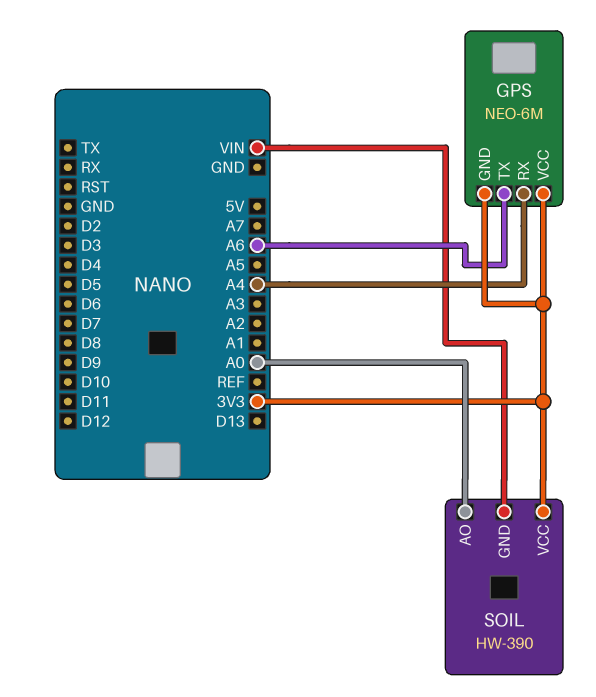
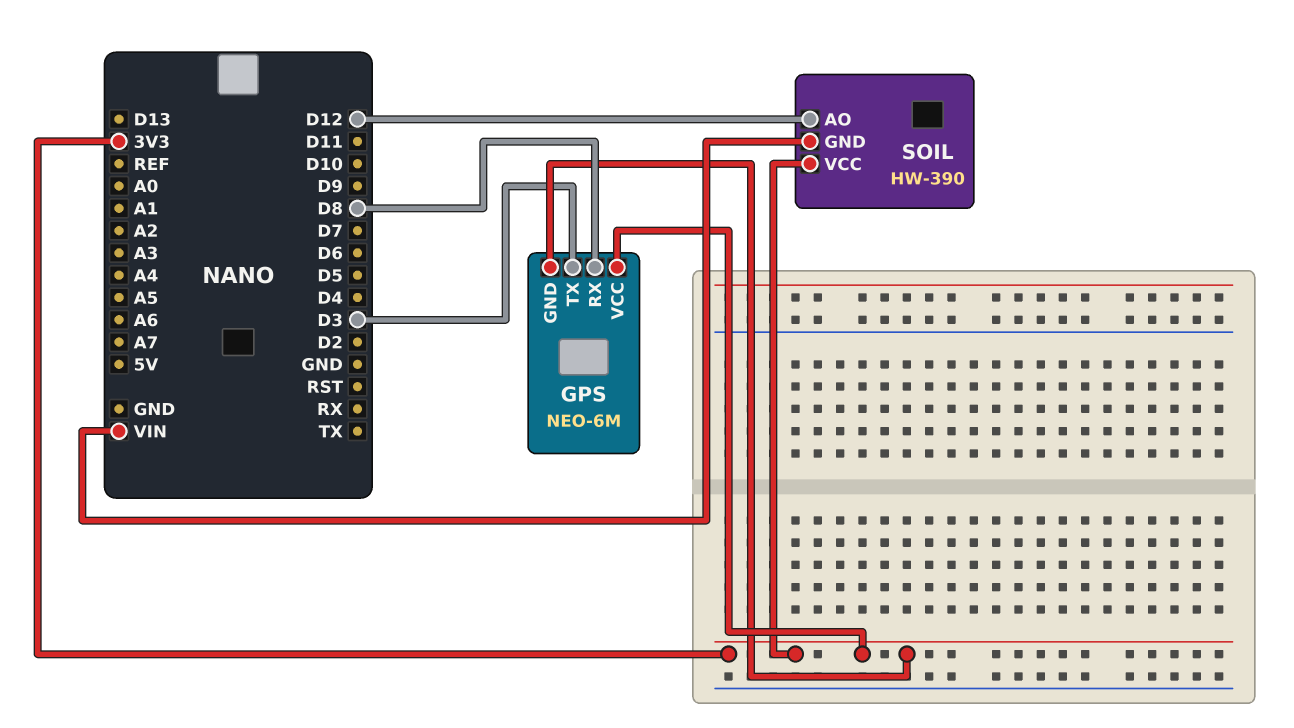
GPS pin RX: A4 -> D8
GPS pin TX: A6 -> D3
SOIL pin AO: A0 -> D12

